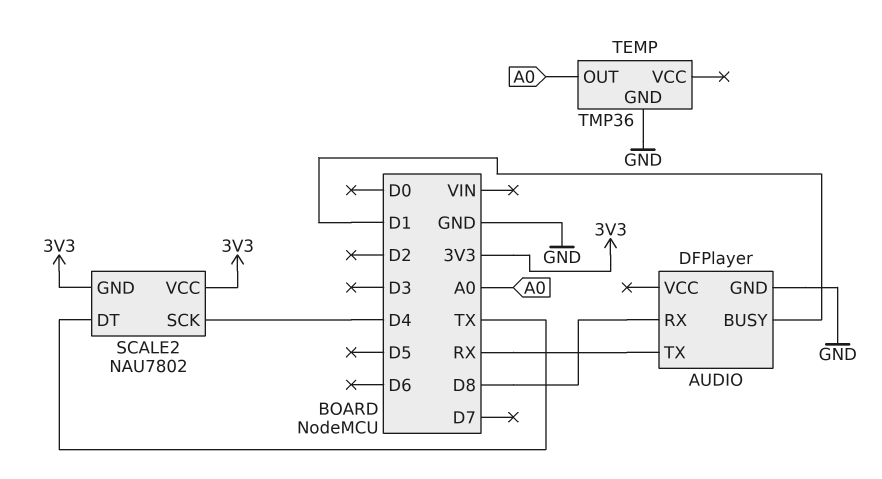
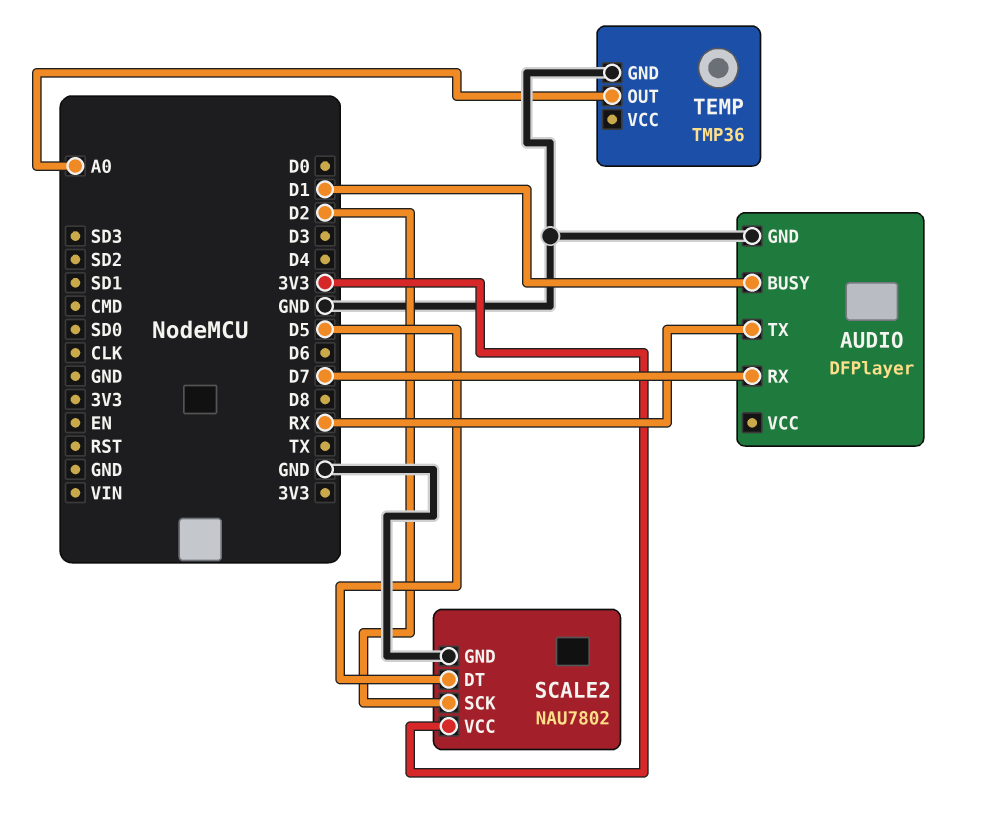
AUDIO pin RX: D8 -> D7
SCALE2 pin DT: TX -> D5
SCALE2 pin GND: 3V3 -> GND
SCALE2 pin SCK: D4 -> D2

